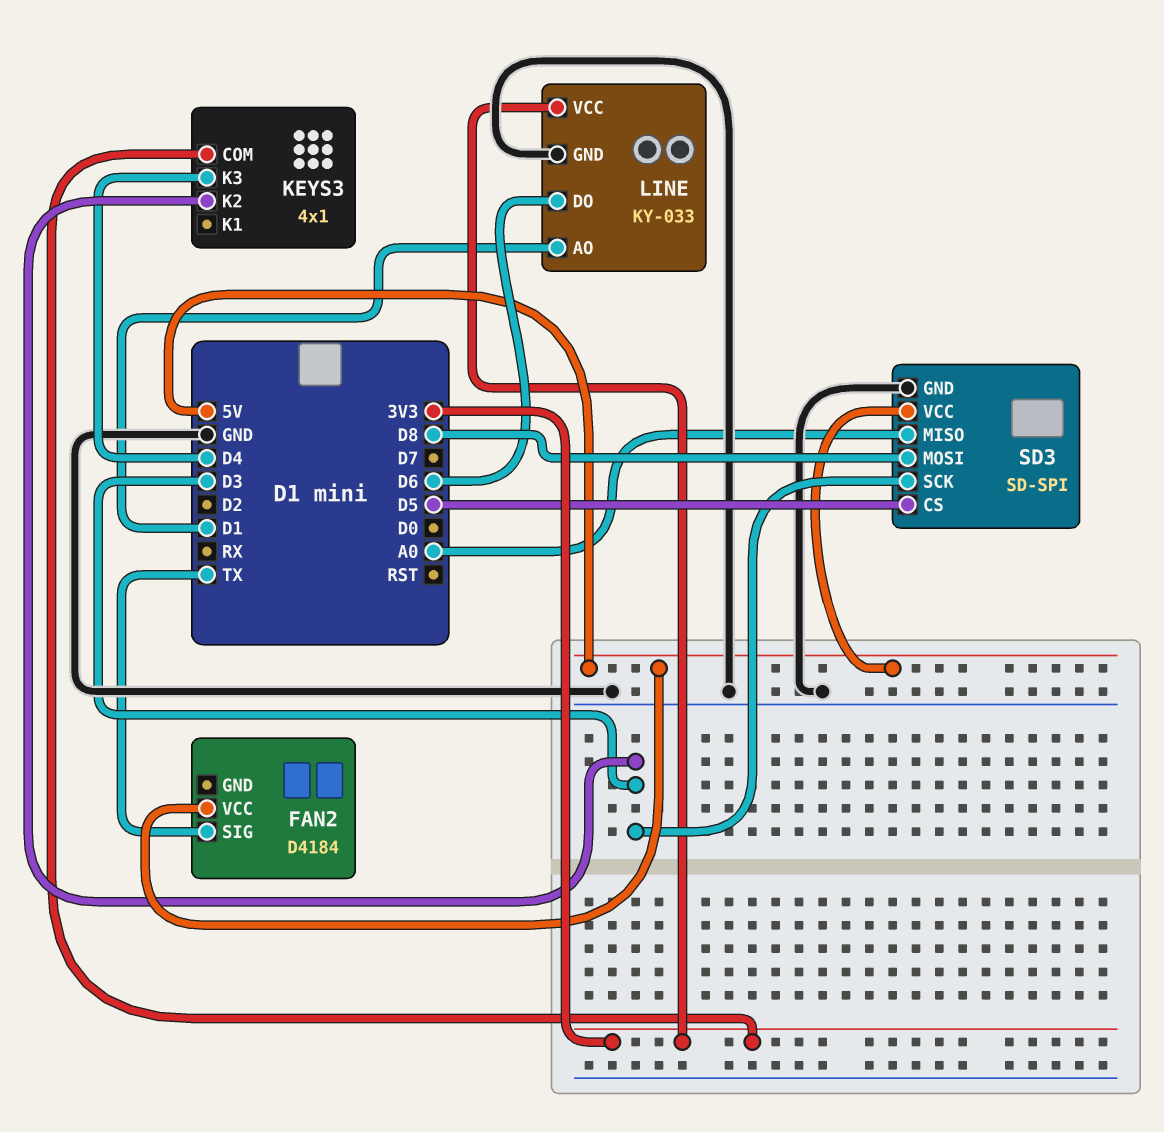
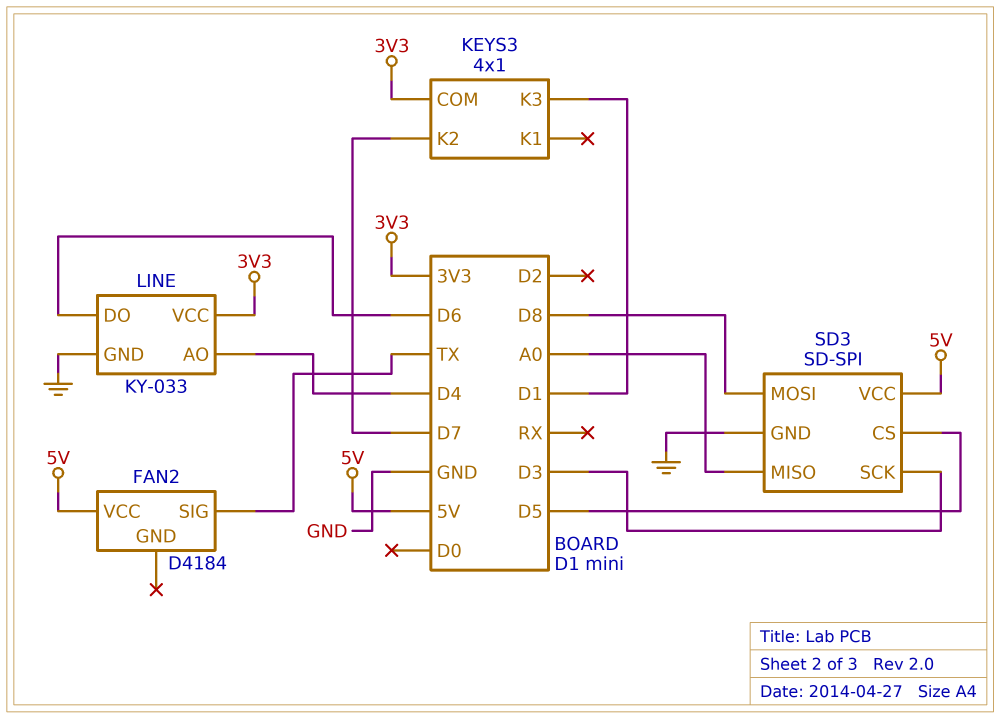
KEYS3 pin K2: D3 -> D7
KEYS3 pin K3: D4 -> D1
LINE pin AO: D1 -> D4

